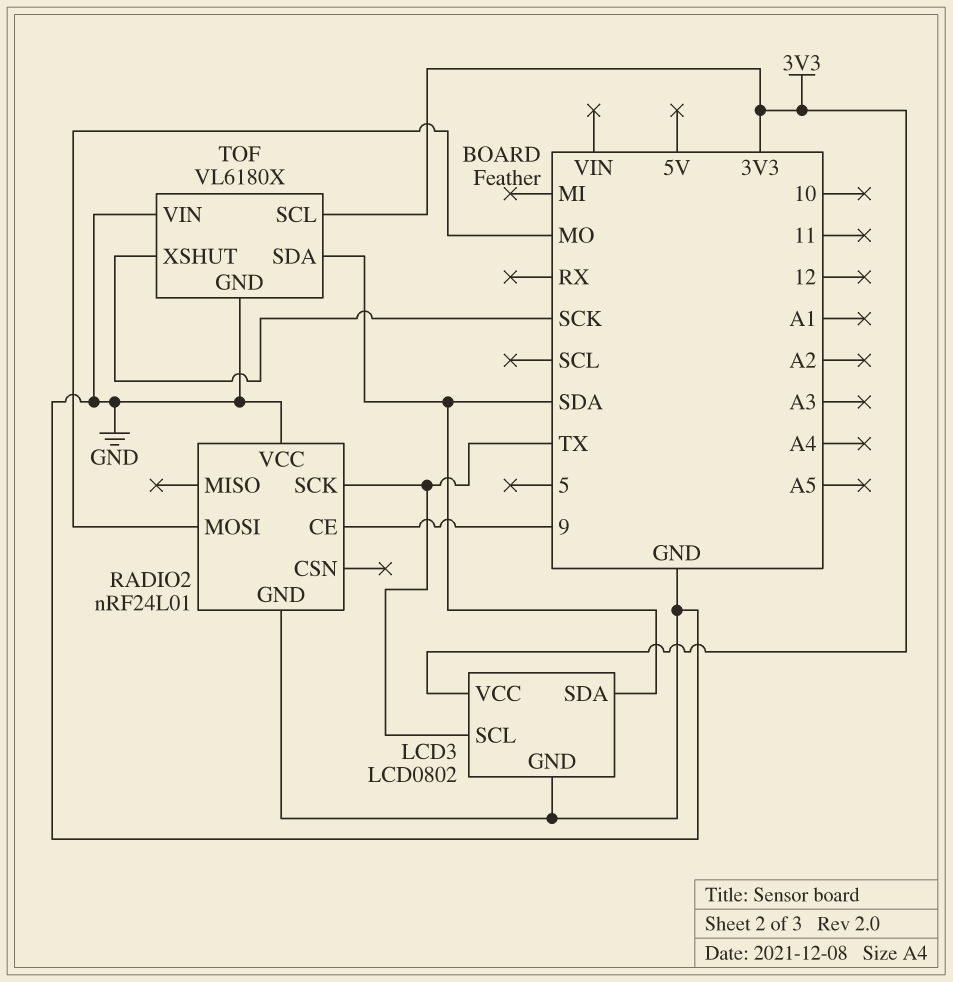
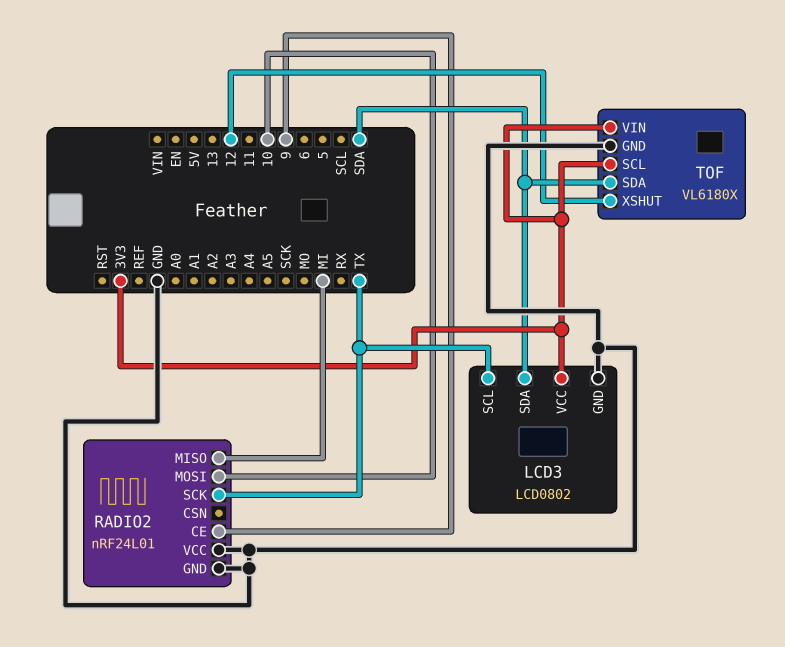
RADIO2 pin MISO: none -> MI
RADIO2 pin MOSI: MO -> 10
TOF pin VIN: GND -> 3V3
TOF pin XSHUT: SCK -> 12

